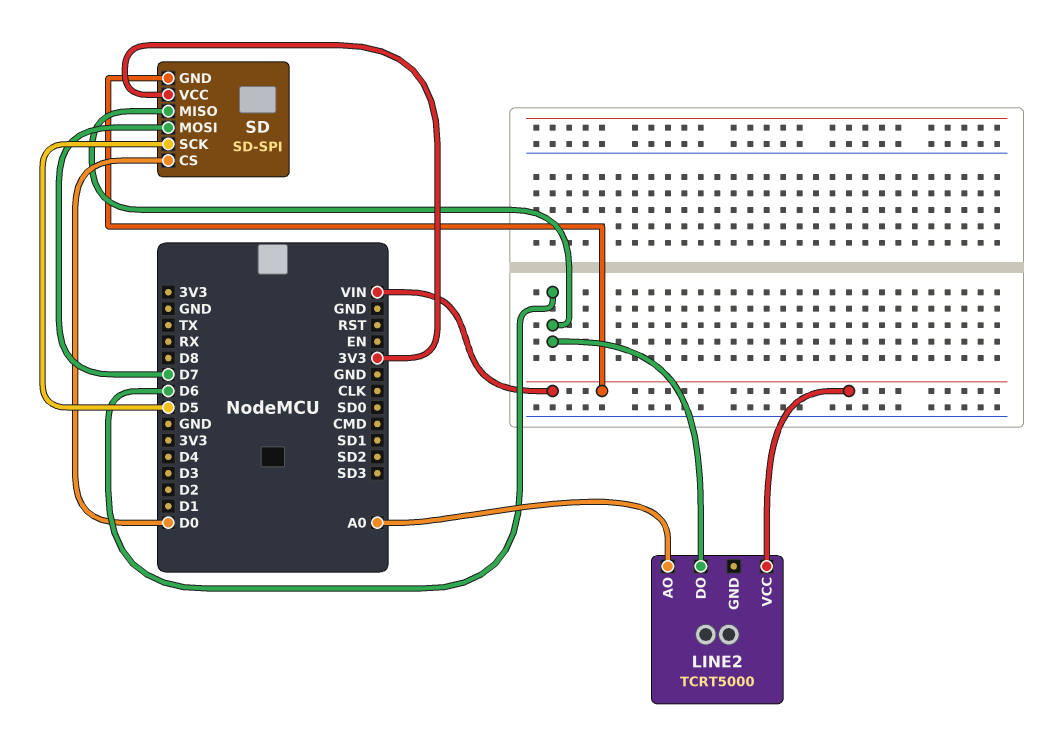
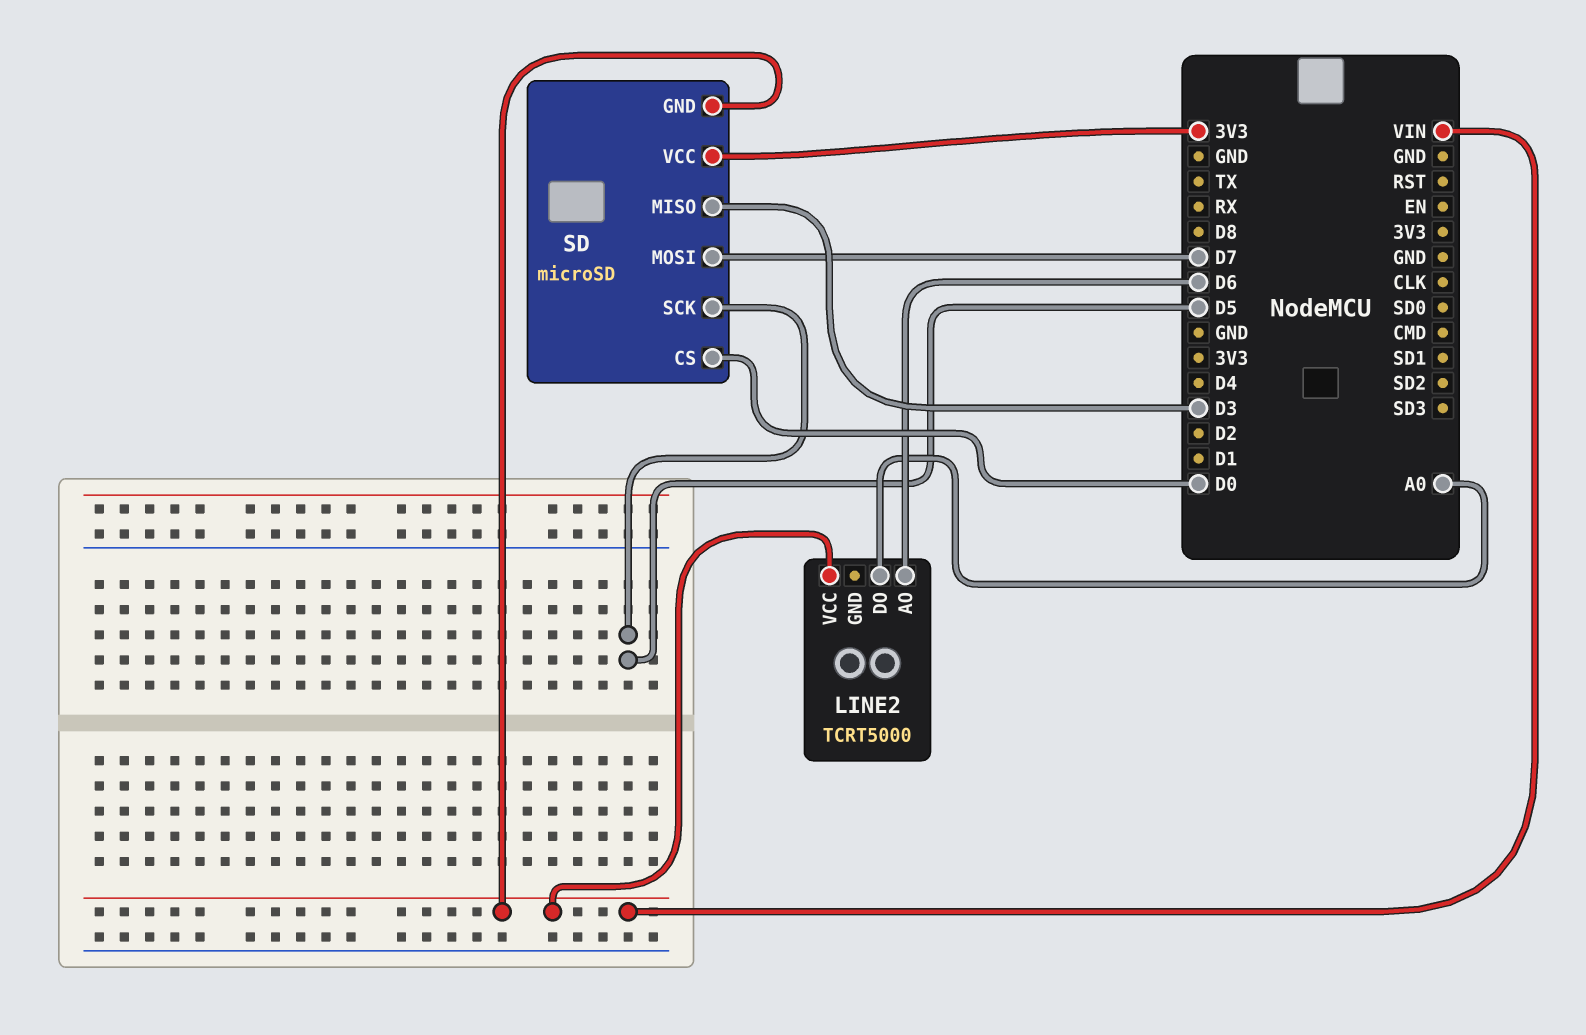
LINE2 pin AO: A0 -> D6
LINE2 pin DO: D6 -> A0
SD: SD-SPI -> microSD
SD pin MISO: D6 -> D3

